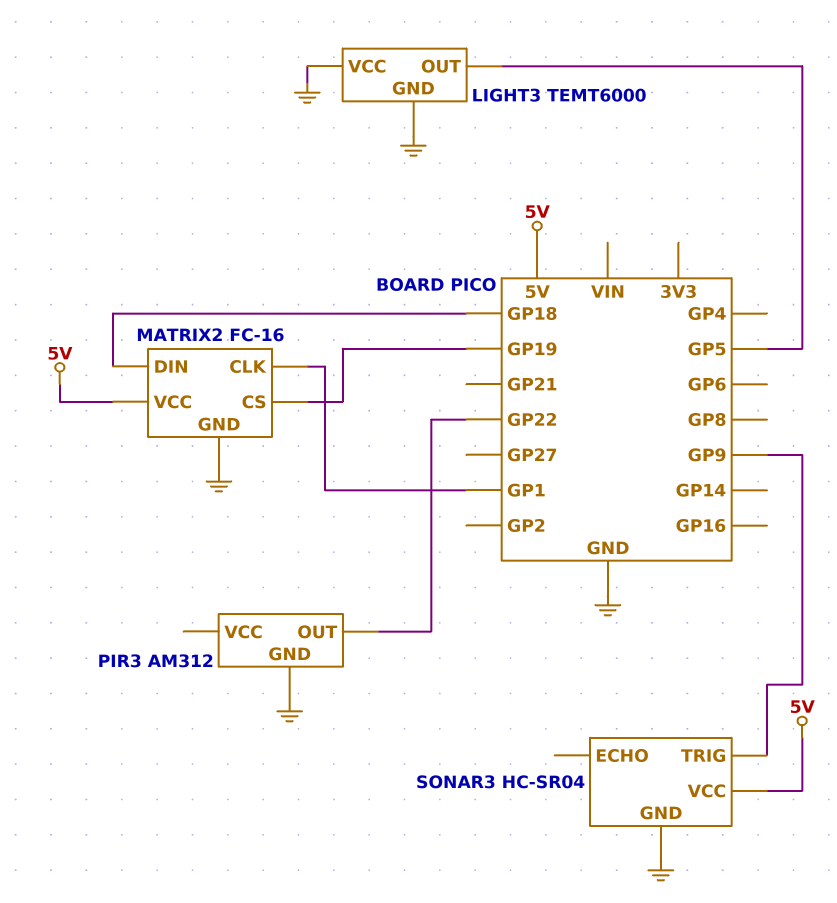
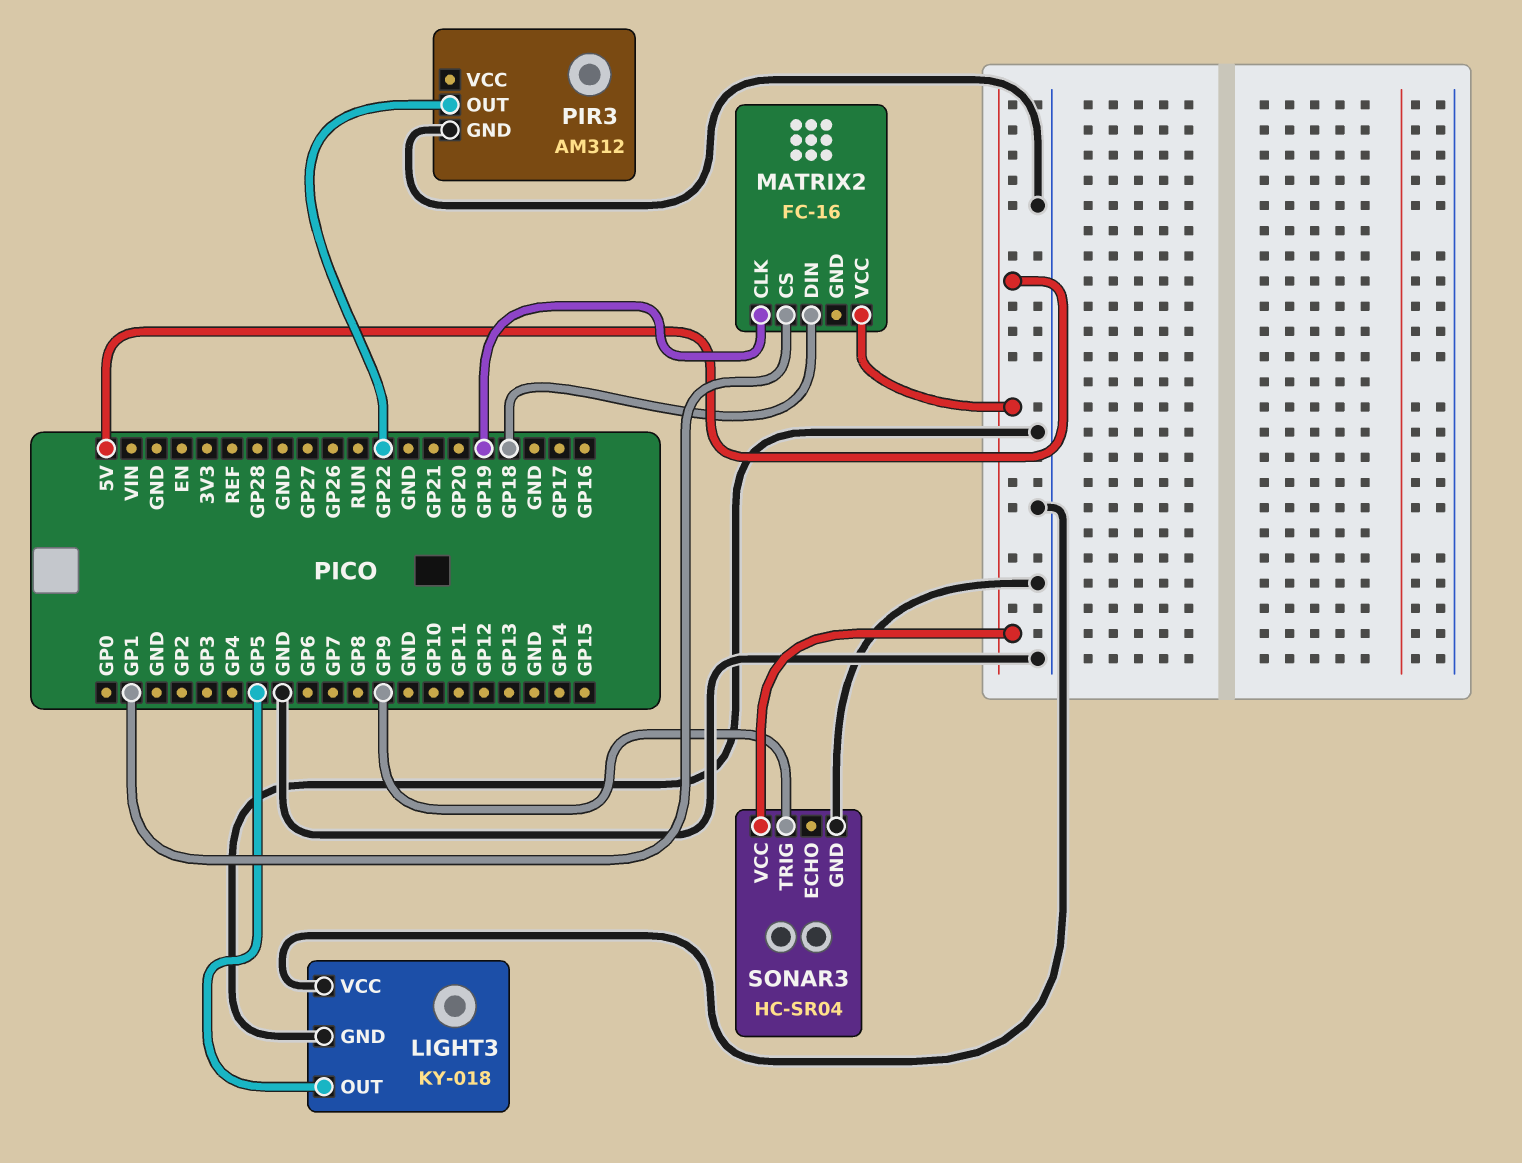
LIGHT3: TEMT6000 -> KY-018
MATRIX2 pin CLK: GP1 -> GP19
MATRIX2 pin CS: GP19 -> GP1
MATRIX2 pin GND: GND -> none

